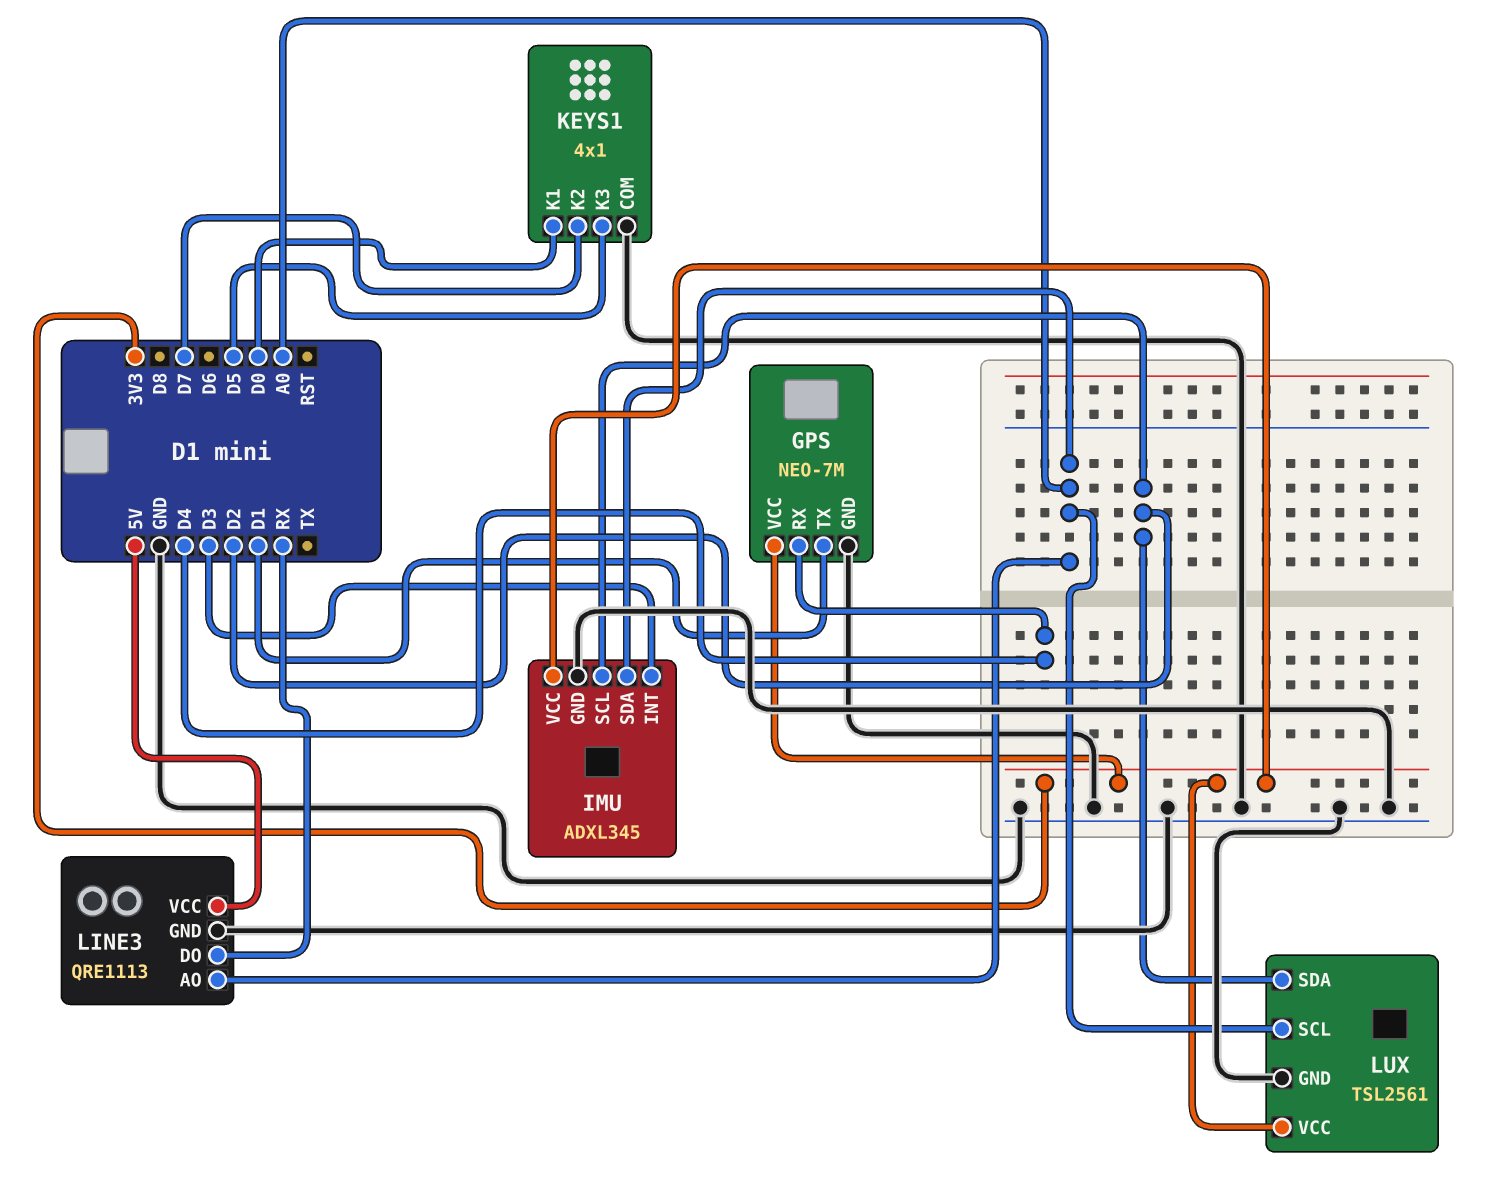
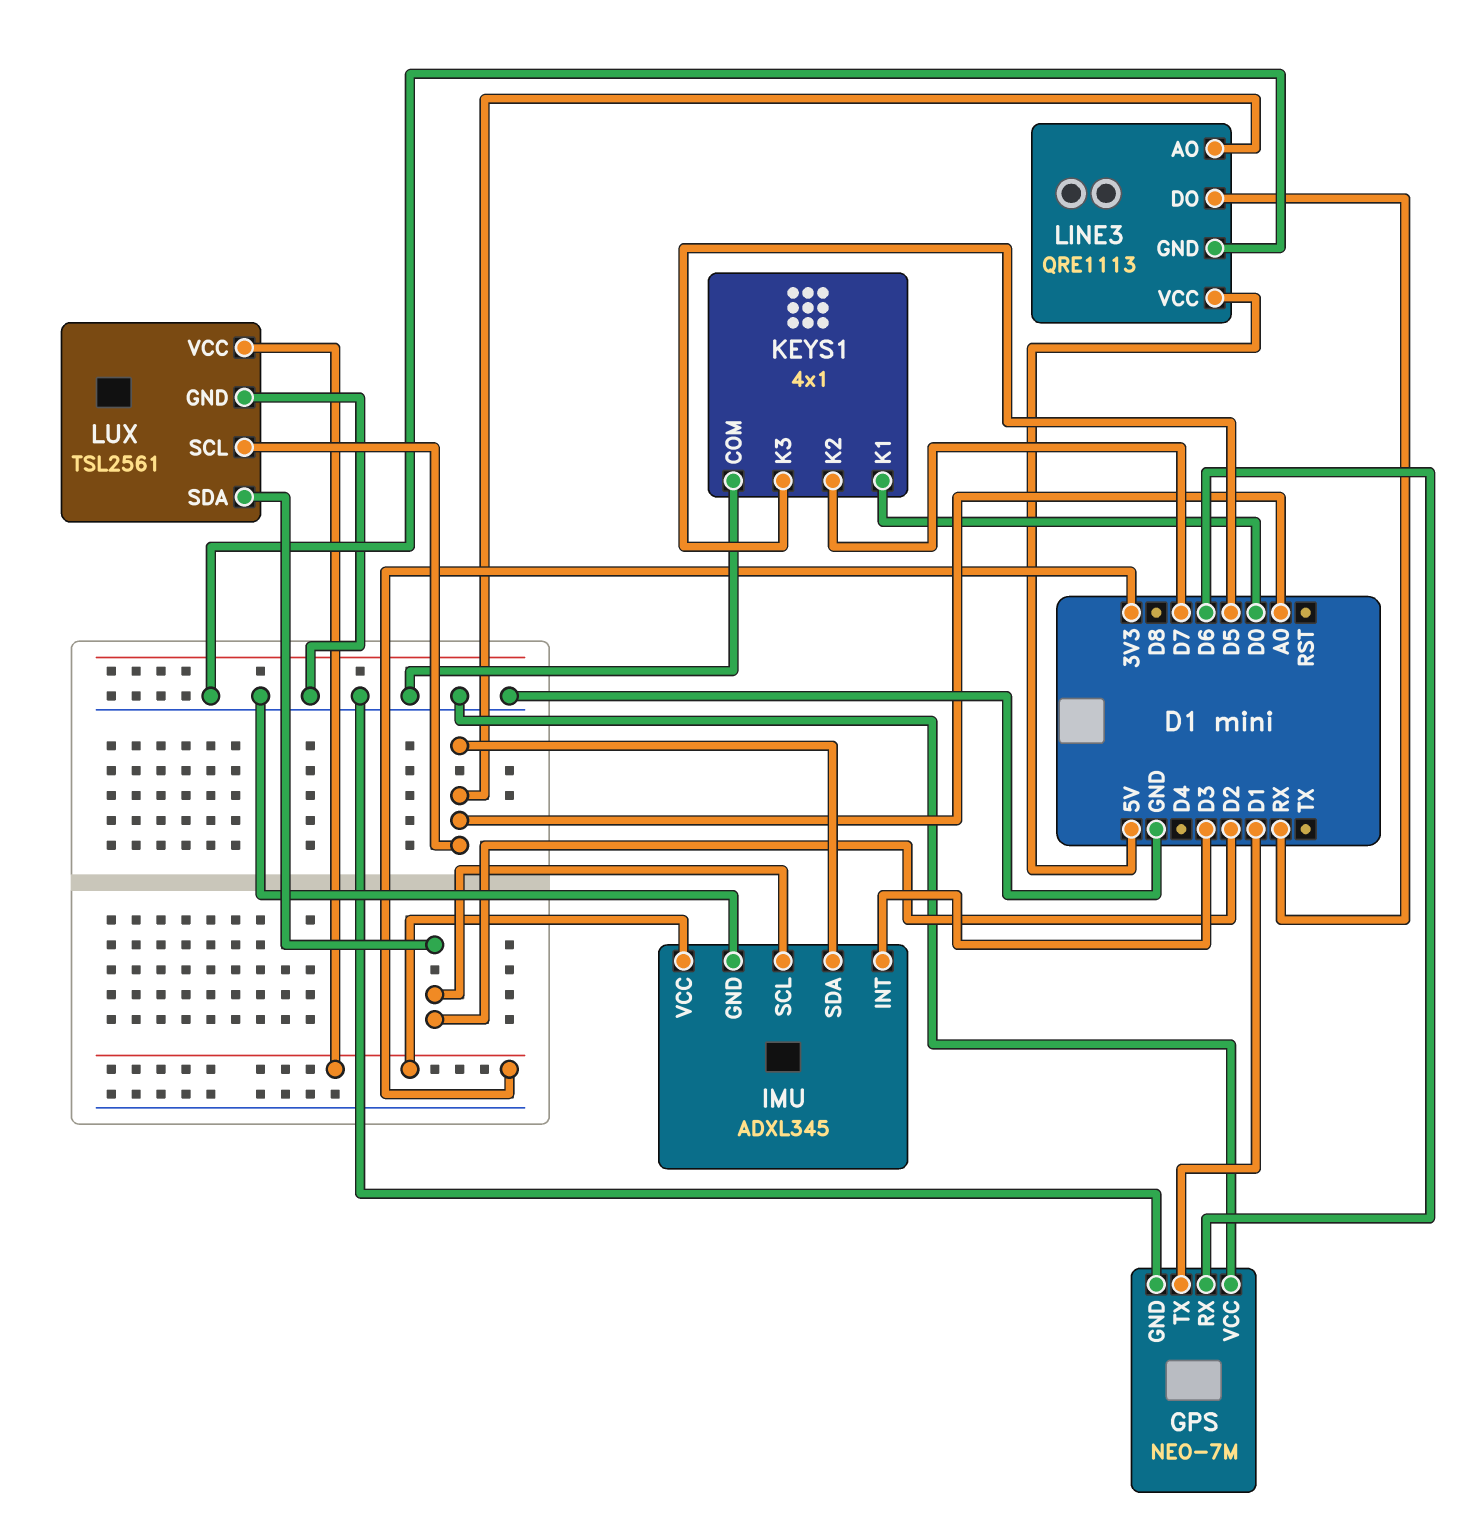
GPS pin RX: D4 -> D6
GPS pin VCC: 3V3 -> GND

